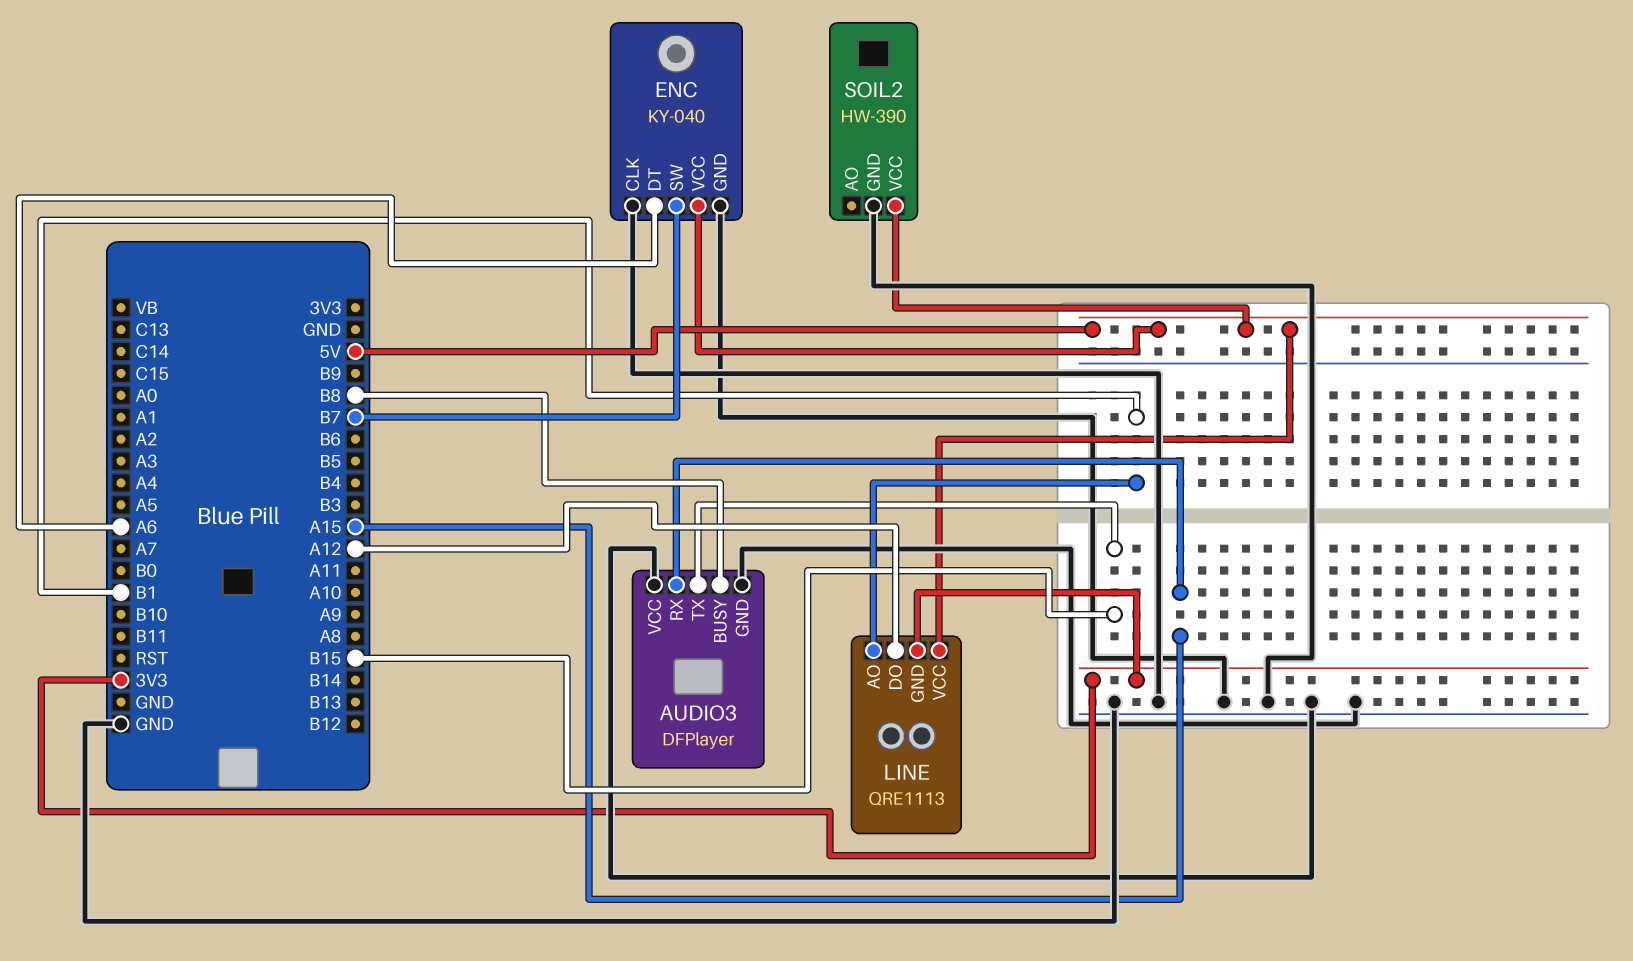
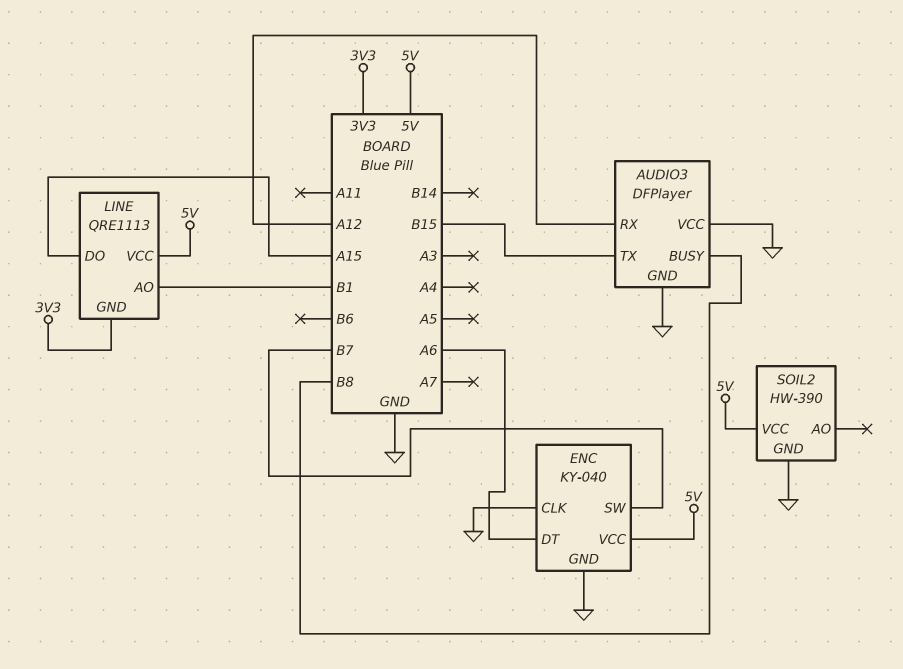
AUDIO3 pin RX: A15 -> A12
LINE pin DO: A12 -> A15

